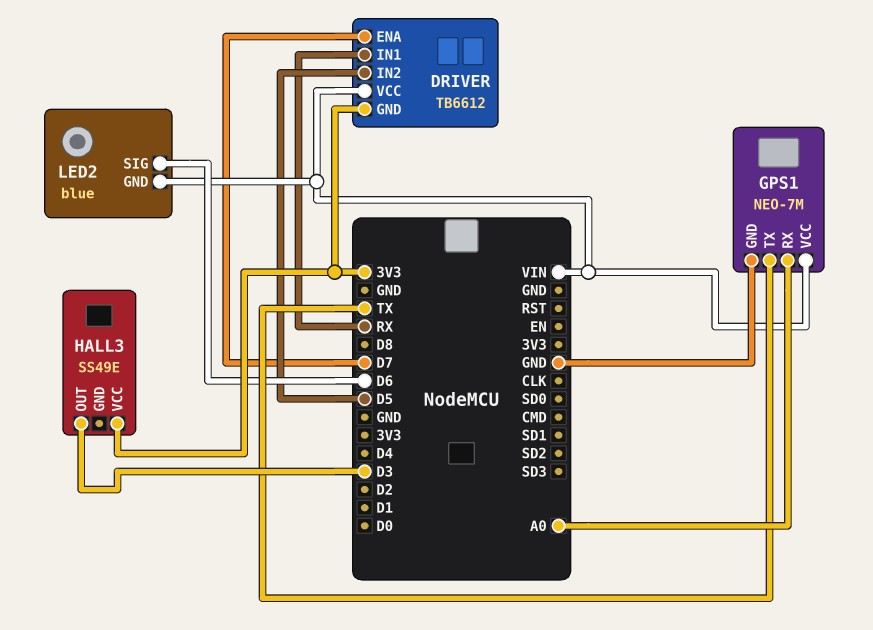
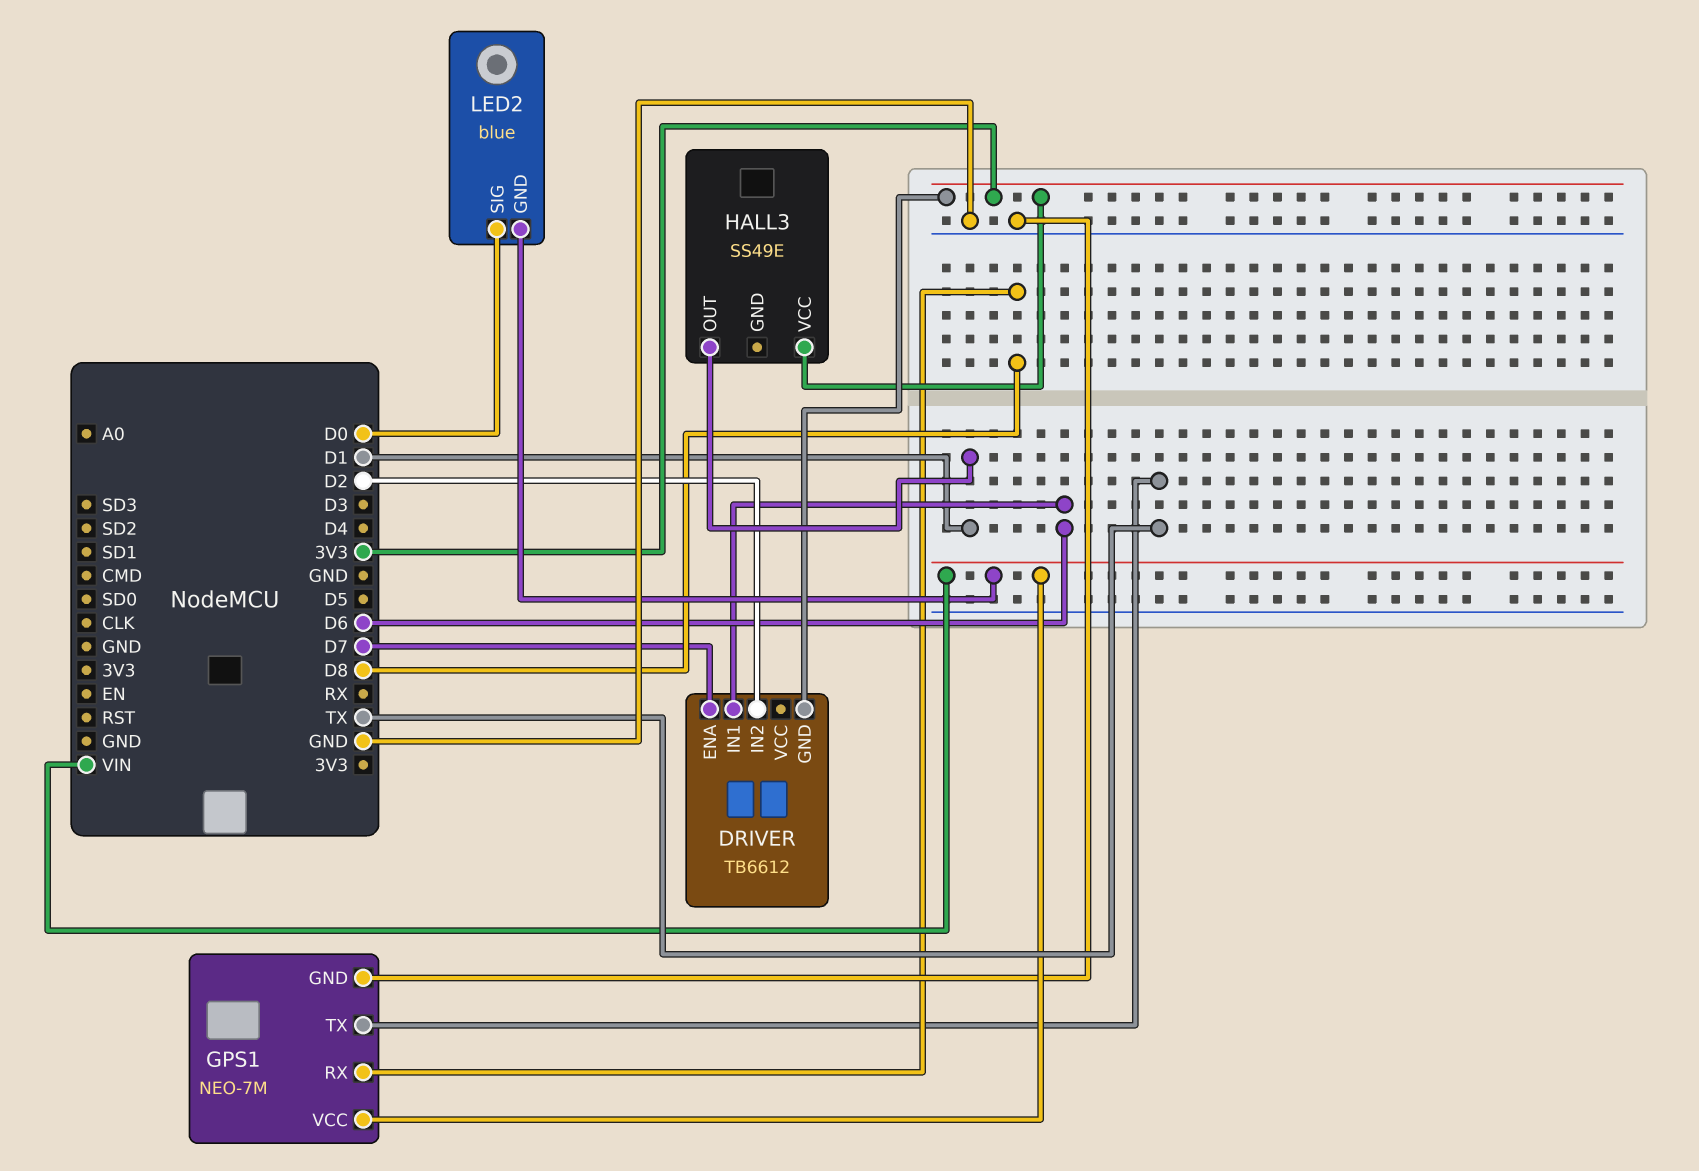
DRIVER pin IN1: RX -> D6
DRIVER pin IN2: D5 -> D2
DRIVER pin VCC: VIN -> none
GPS1 pin RX: A0 -> D8
HALL3 pin OUT: D3 -> D1
LED2 pin SIG: D6 -> D0

